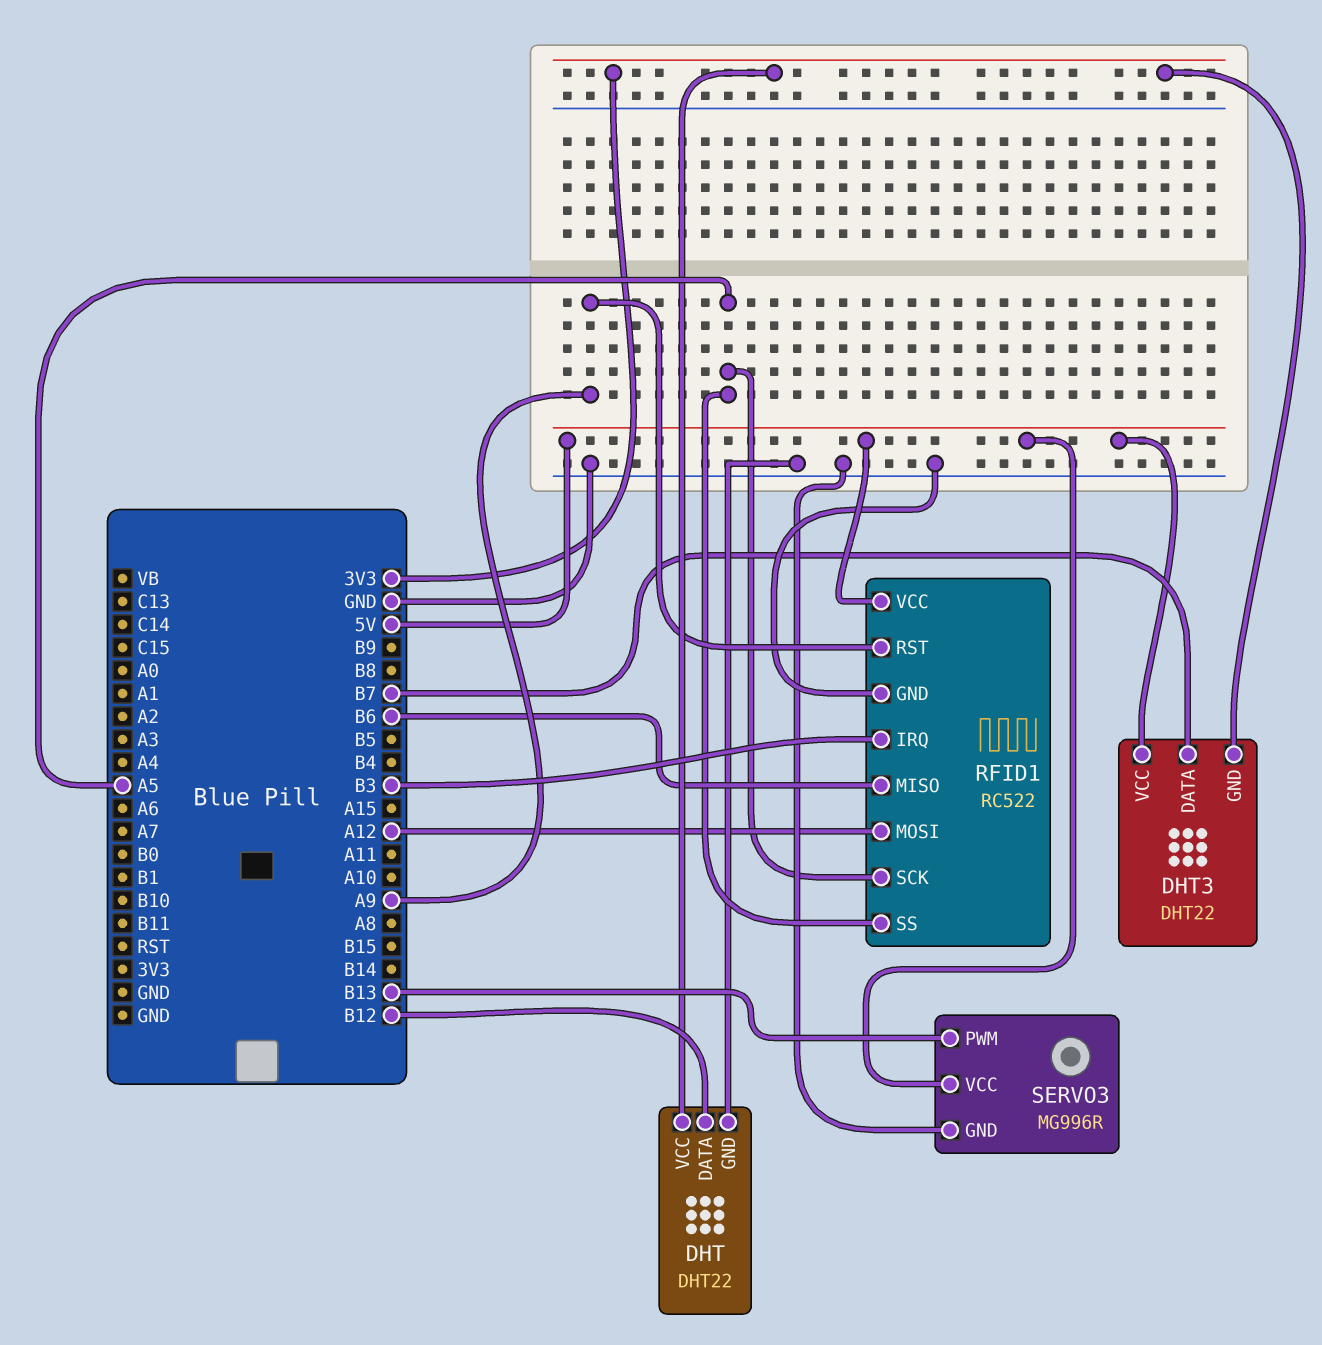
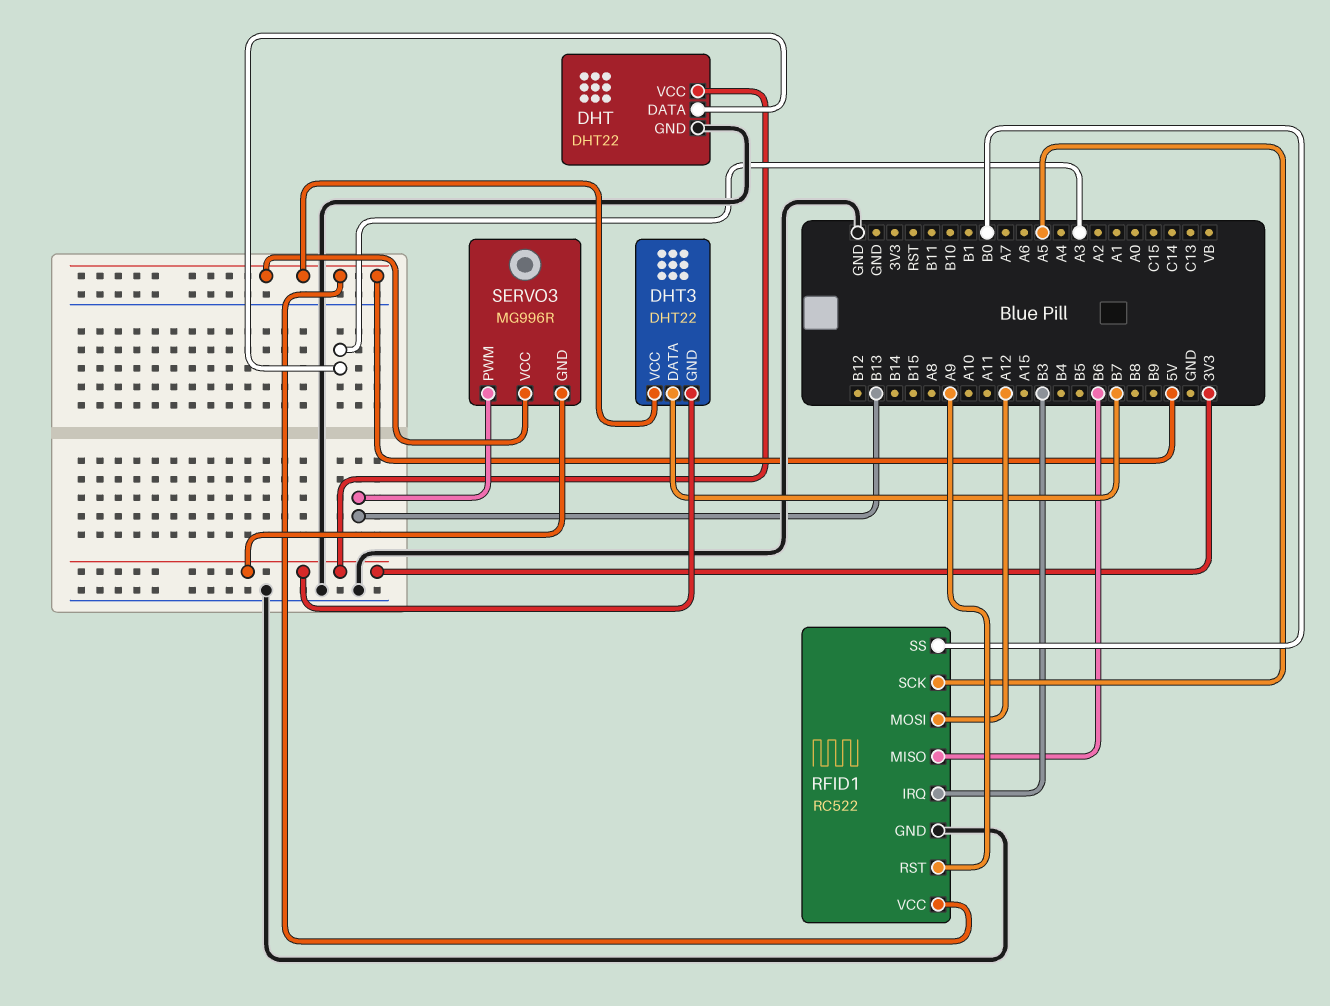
DHT pin DATA: B12 -> A3
RFID1 pin SS: A5 -> B0
SERVO3 pin GND: GND -> 3V3

